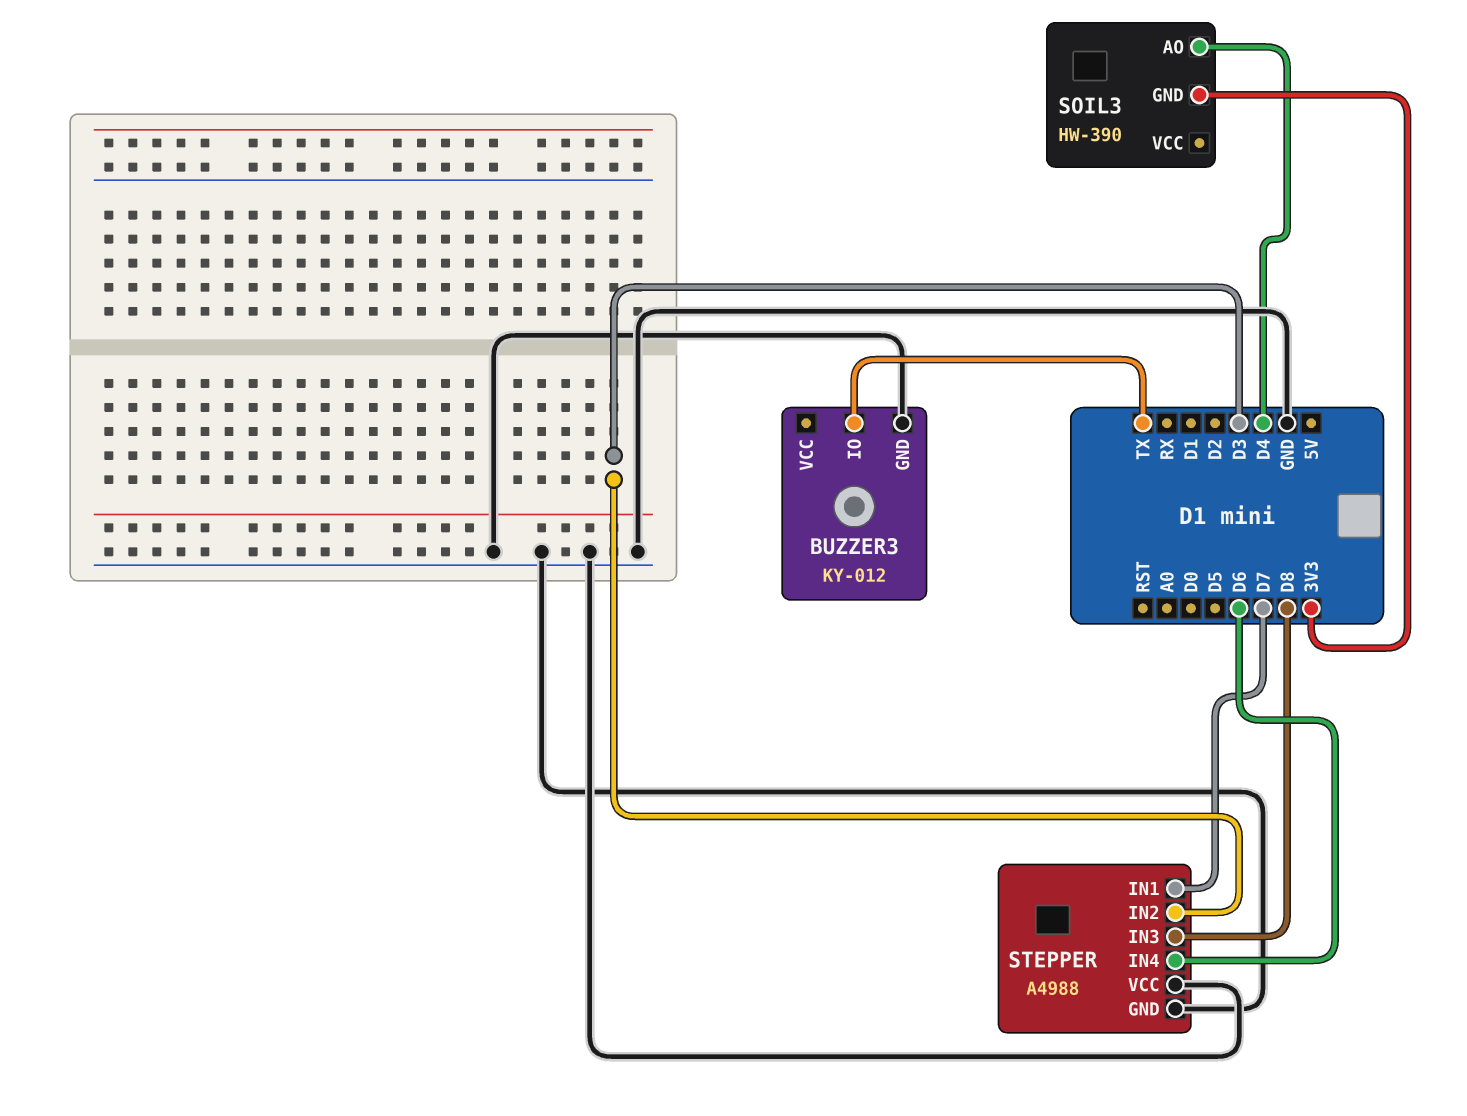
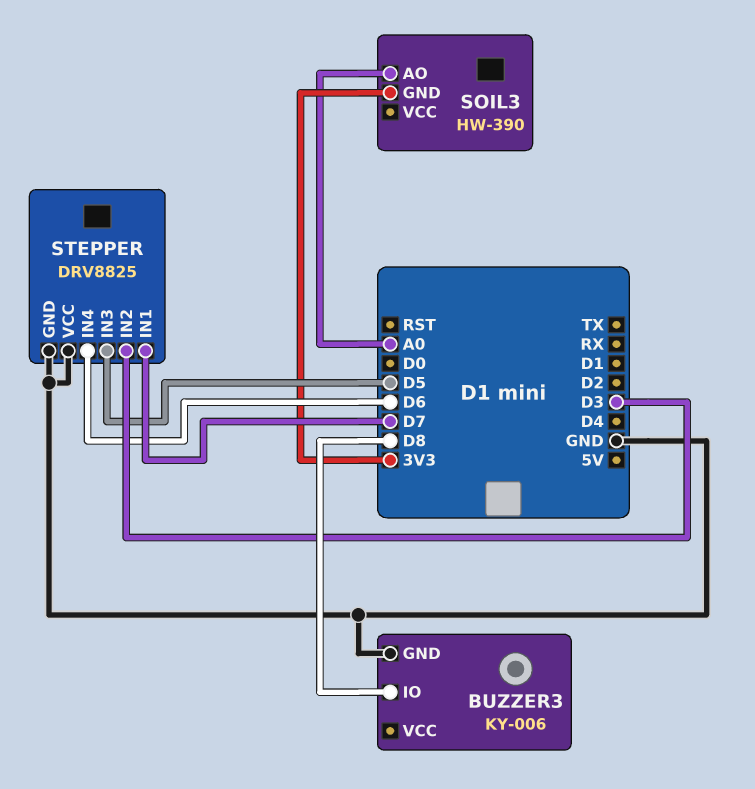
BUZZER3: KY-012 -> KY-006
BUZZER3 pin IO: TX -> D8
SOIL3 pin AO: D4 -> A0
STEPPER: A4988 -> DRV8825
STEPPER pin IN3: D8 -> D5

